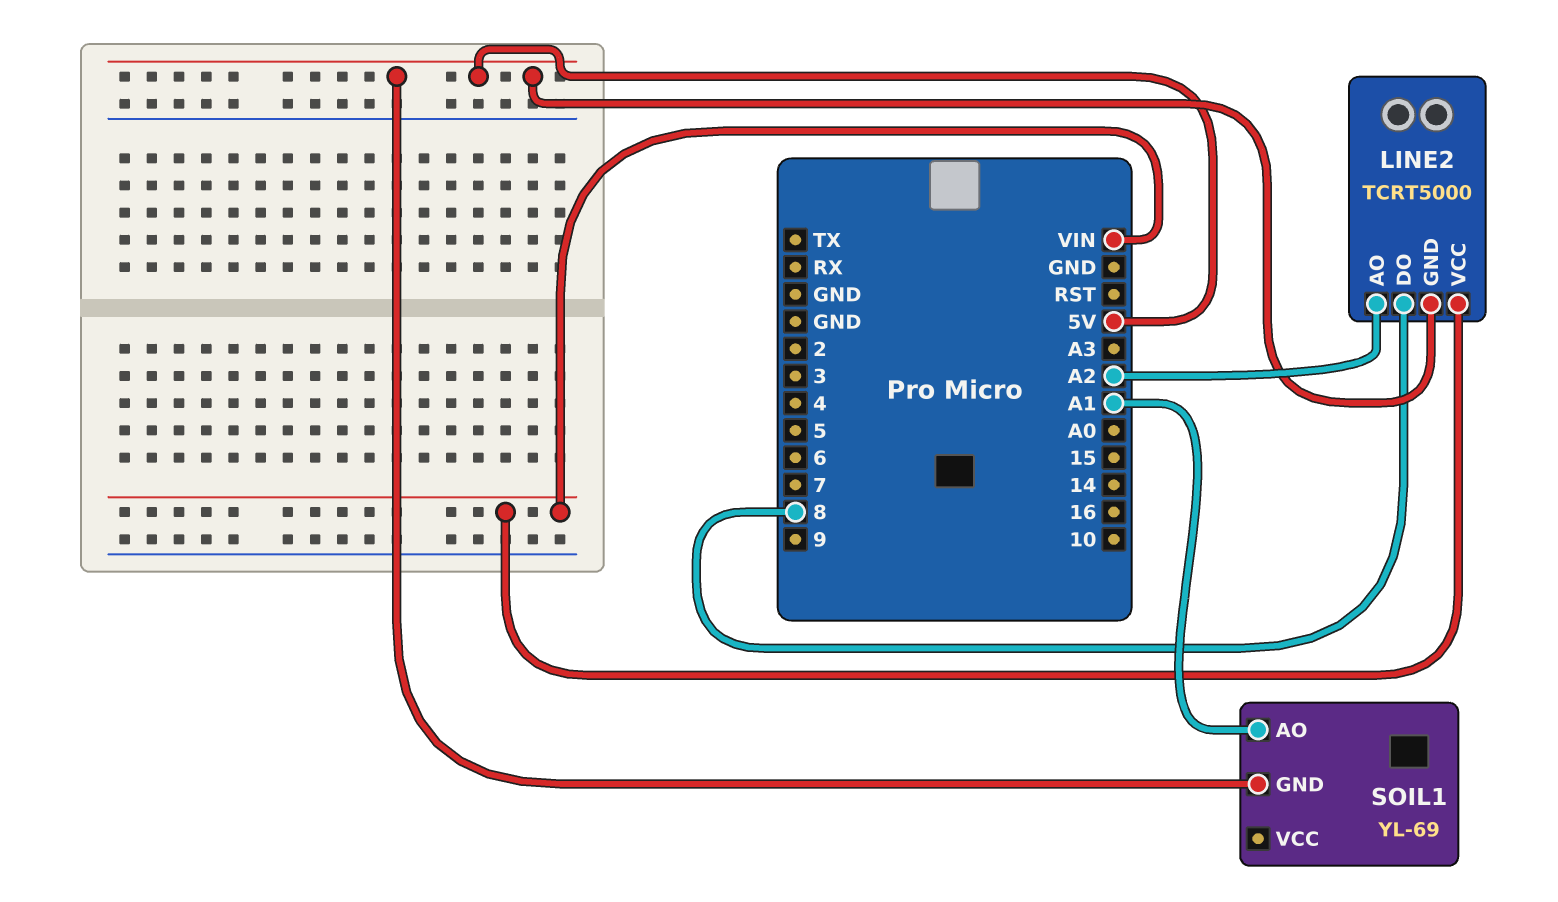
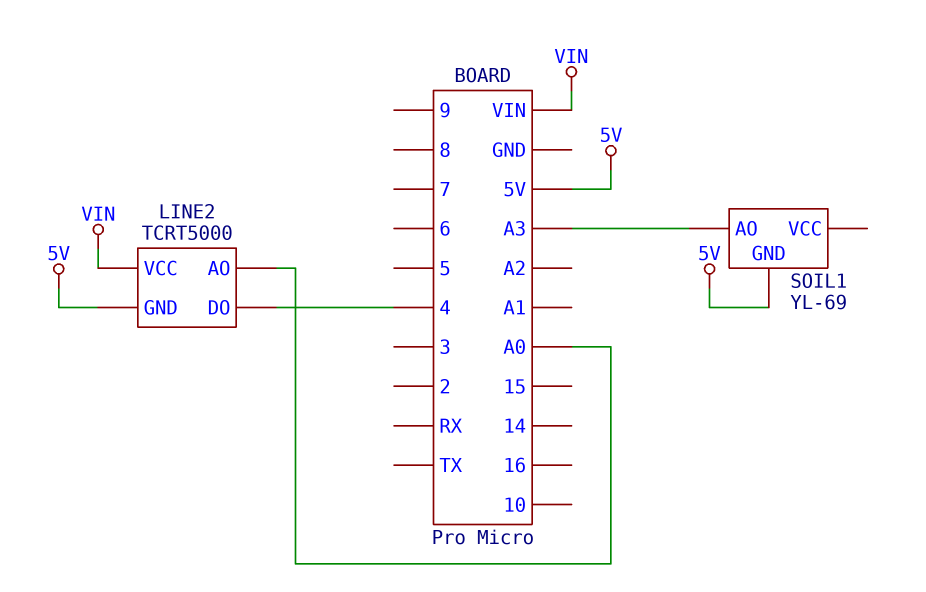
LINE2 pin AO: A2 -> A0
LINE2 pin DO: 8 -> 4
SOIL1 pin AO: A1 -> A3

